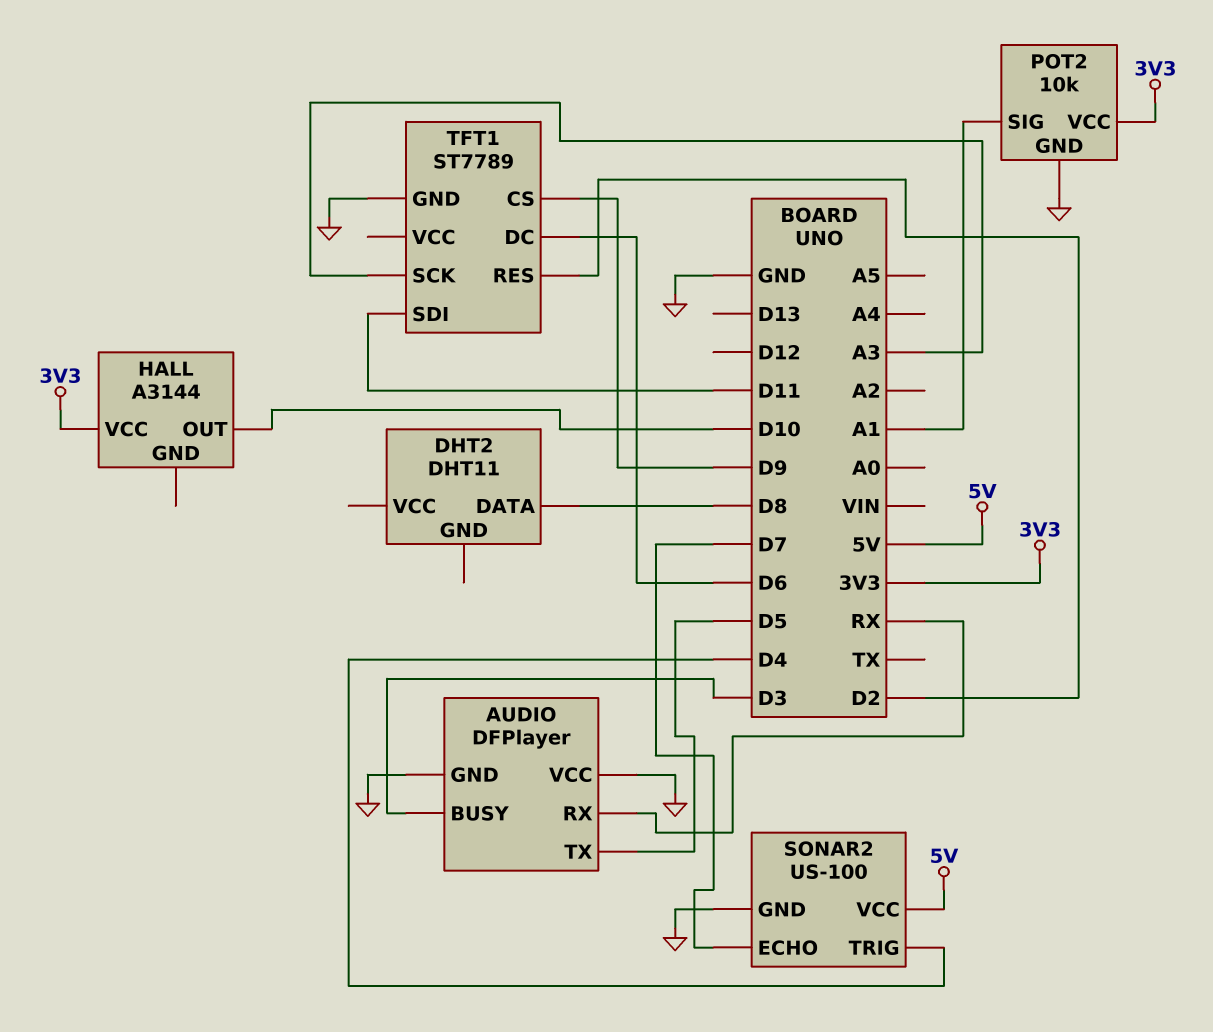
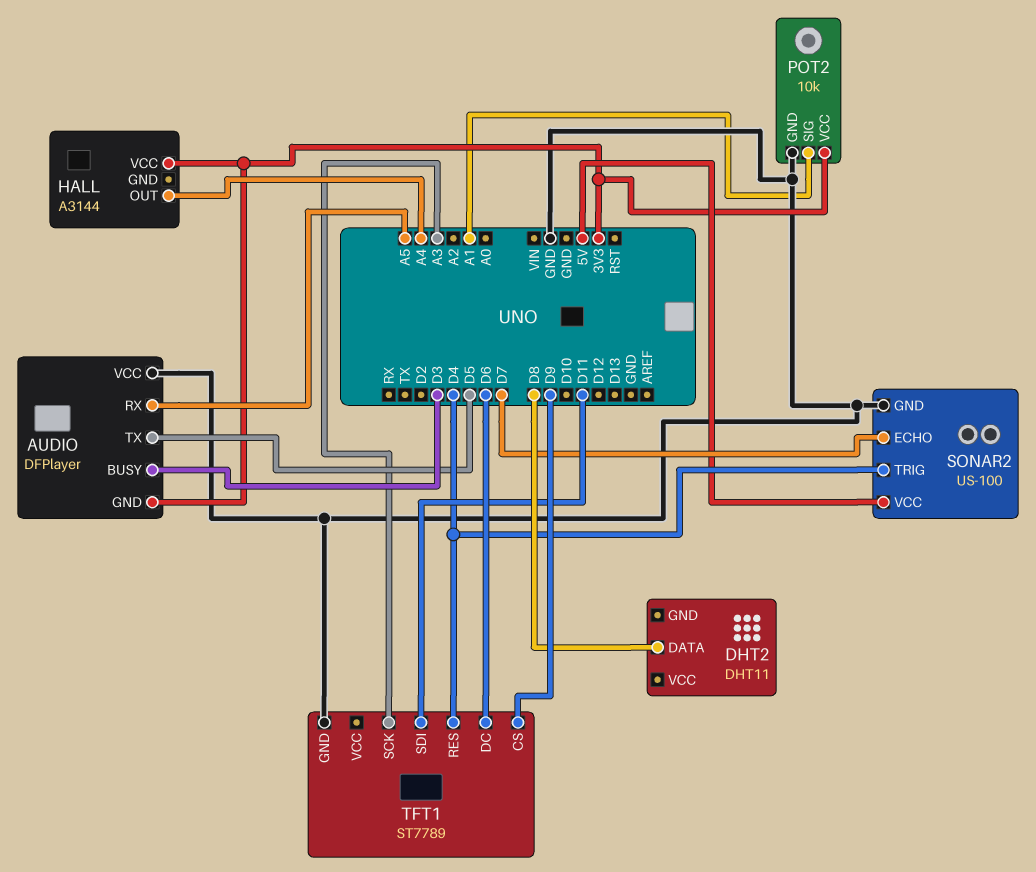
AUDIO pin GND: GND -> 3V3
AUDIO pin RX: RX -> A5
HALL pin OUT: D10 -> A4
TFT1 pin RES: D2 -> D4

